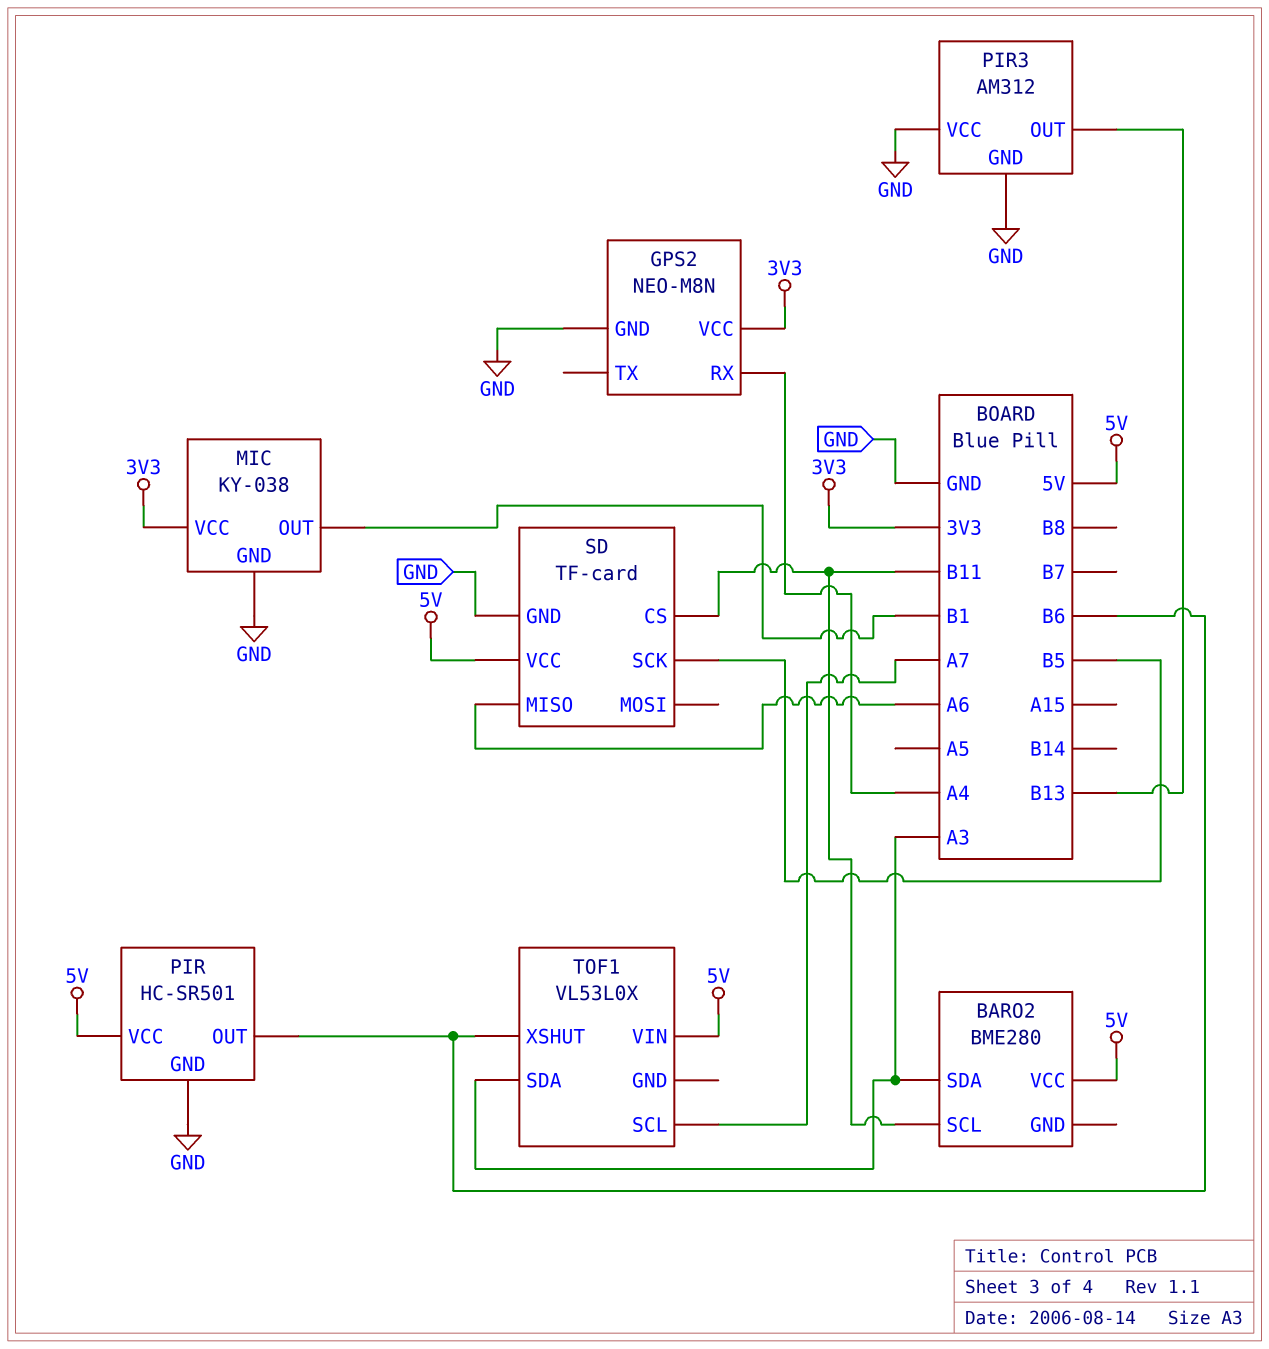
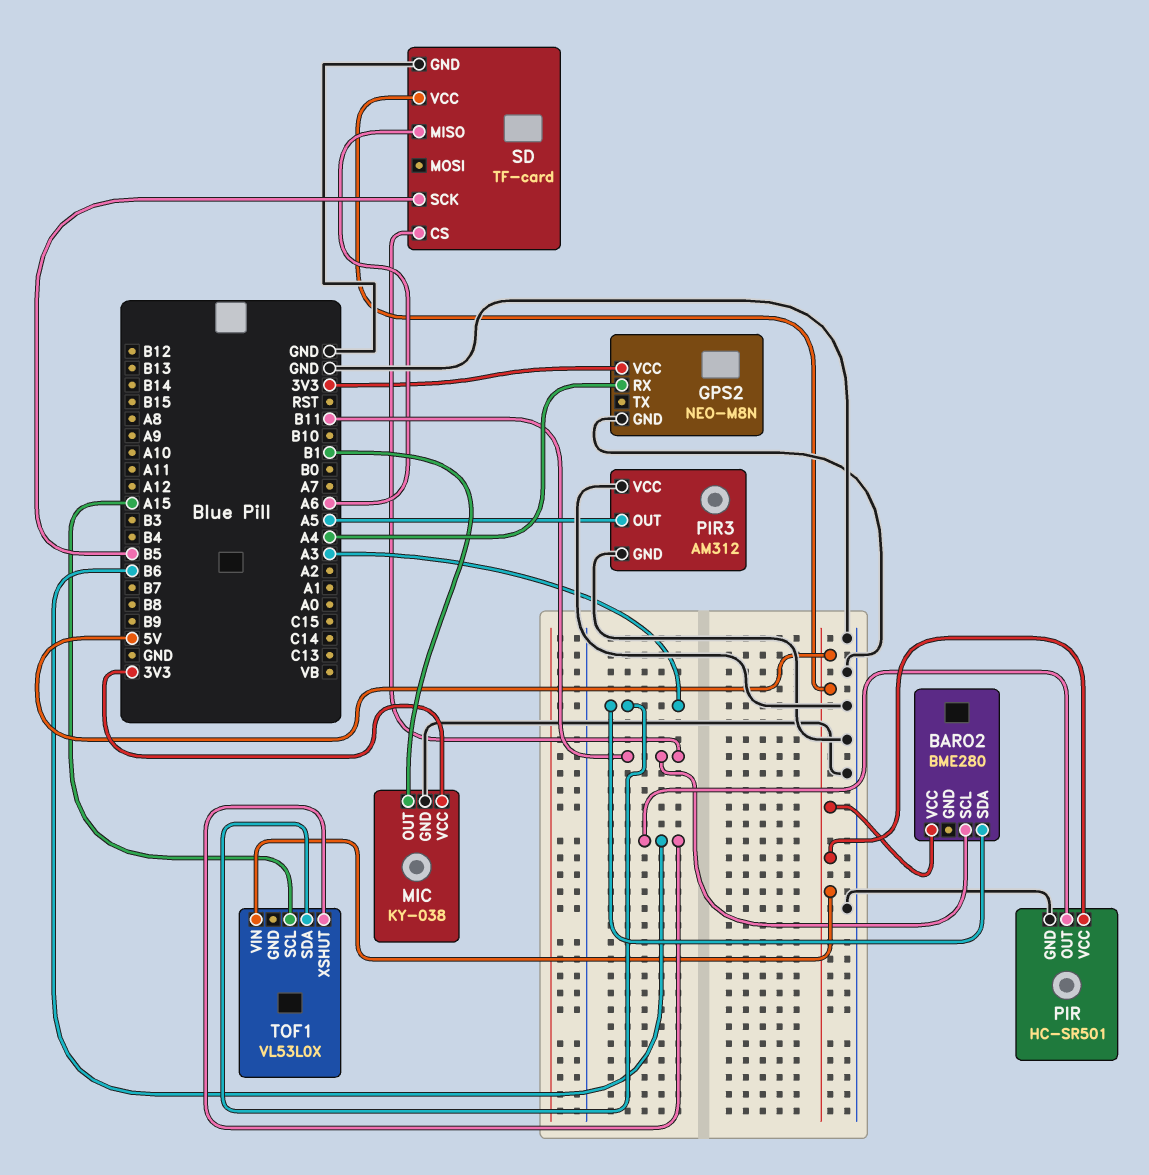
PIR3 pin OUT: B13 -> A5
TOF1 pin SCL: A7 -> A15

